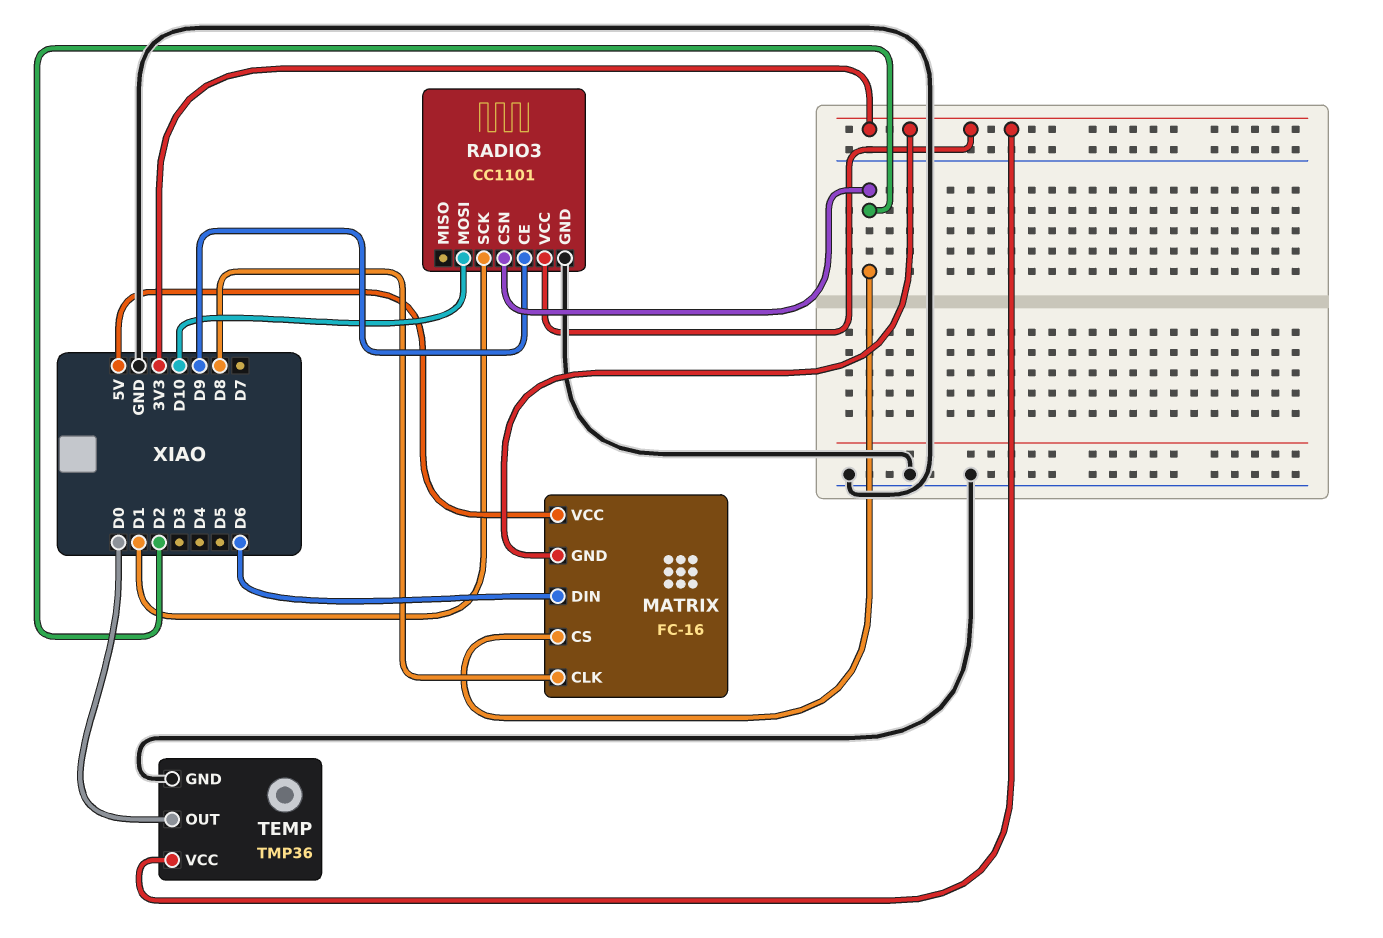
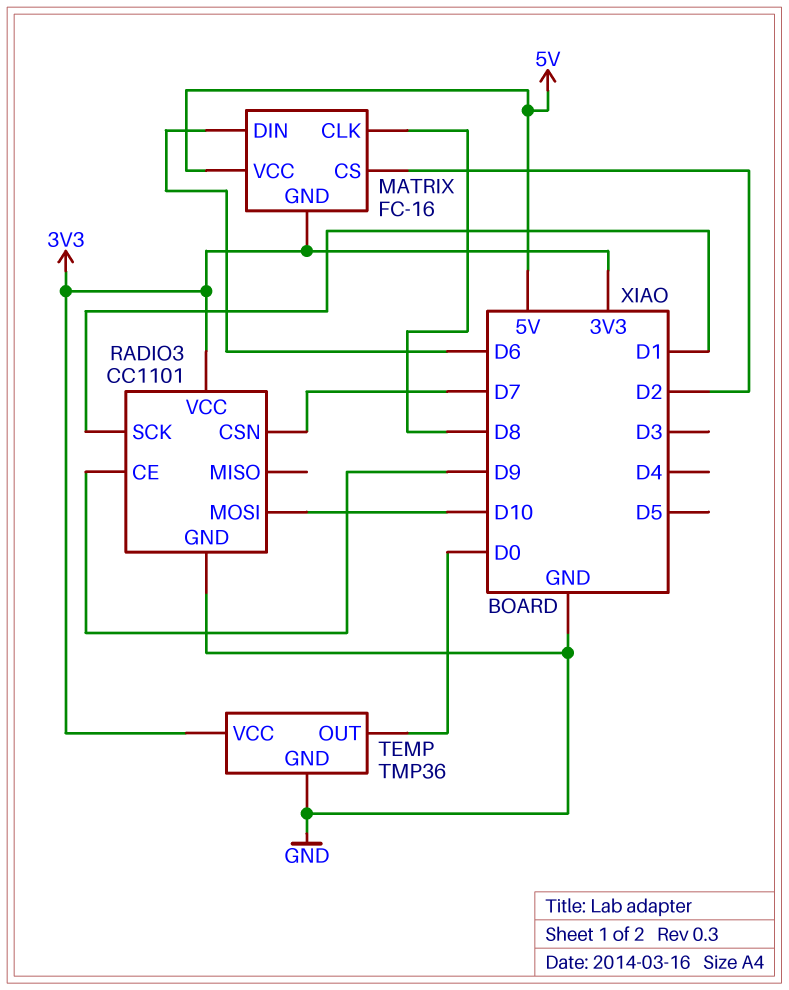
RADIO3 pin CSN: D2 -> D7

